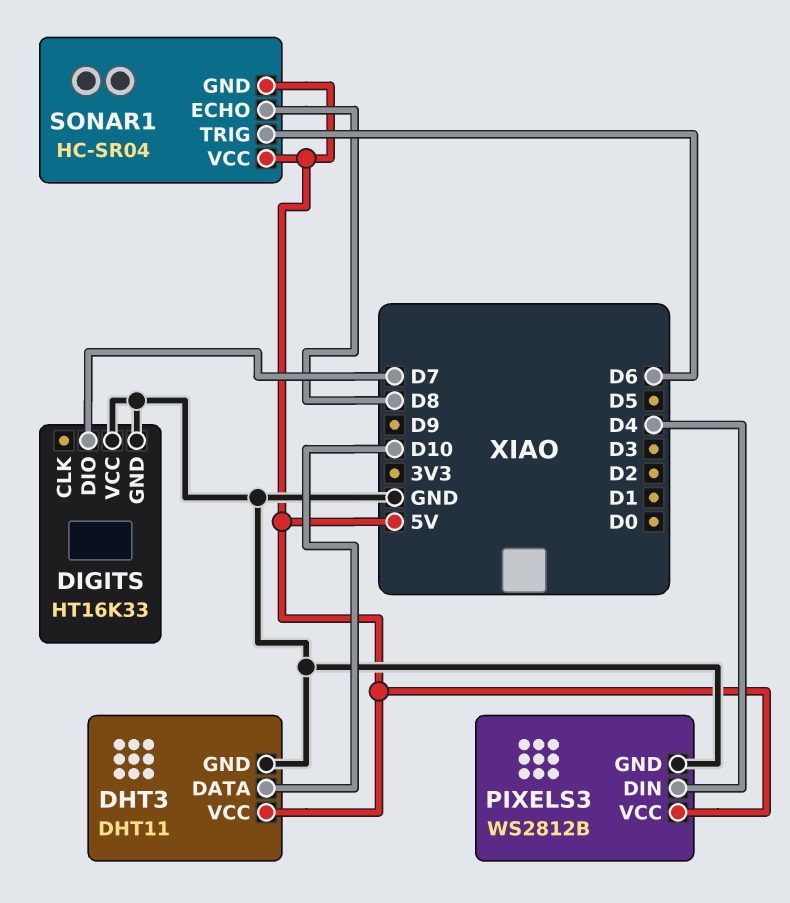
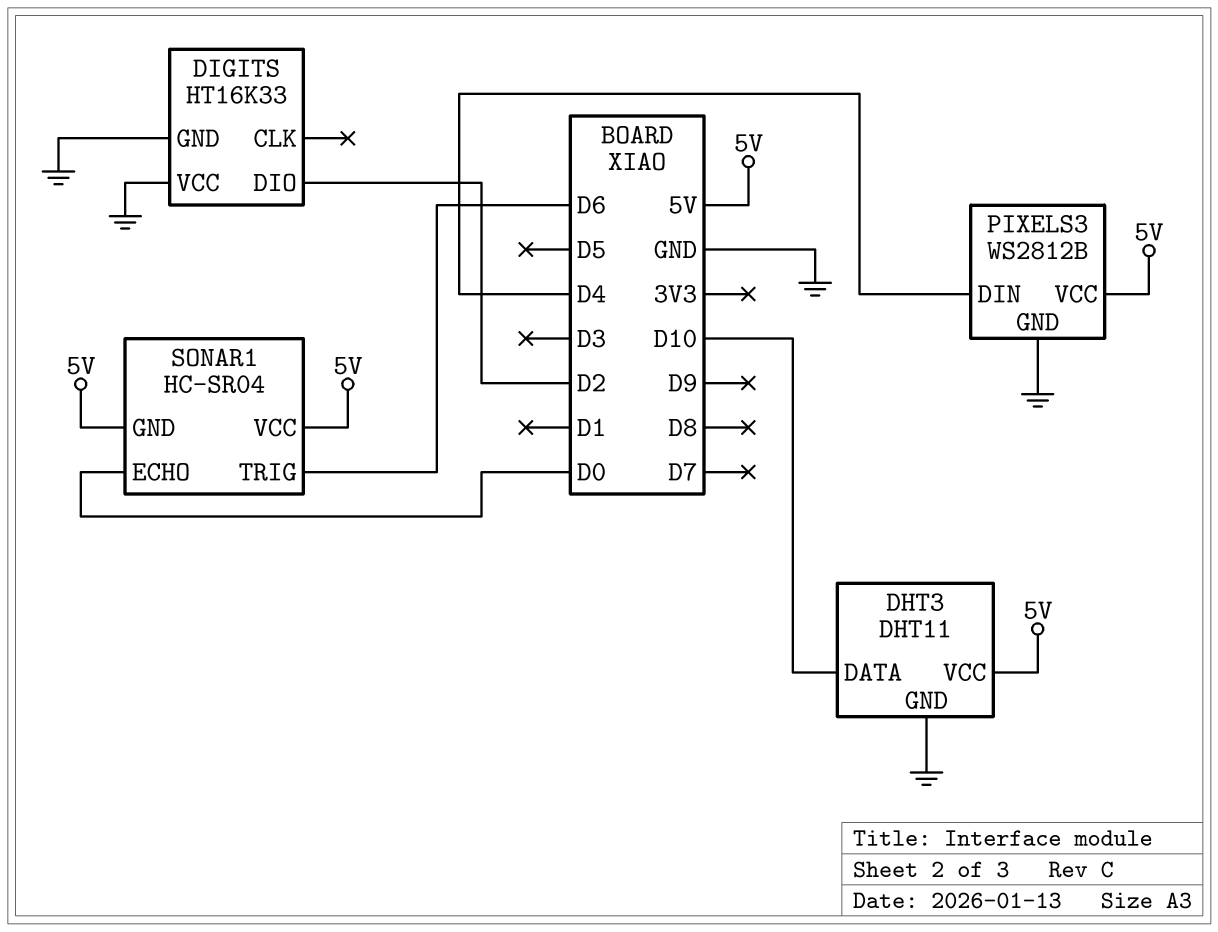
DIGITS pin DIO: D7 -> D2
SONAR1 pin ECHO: D8 -> D0

